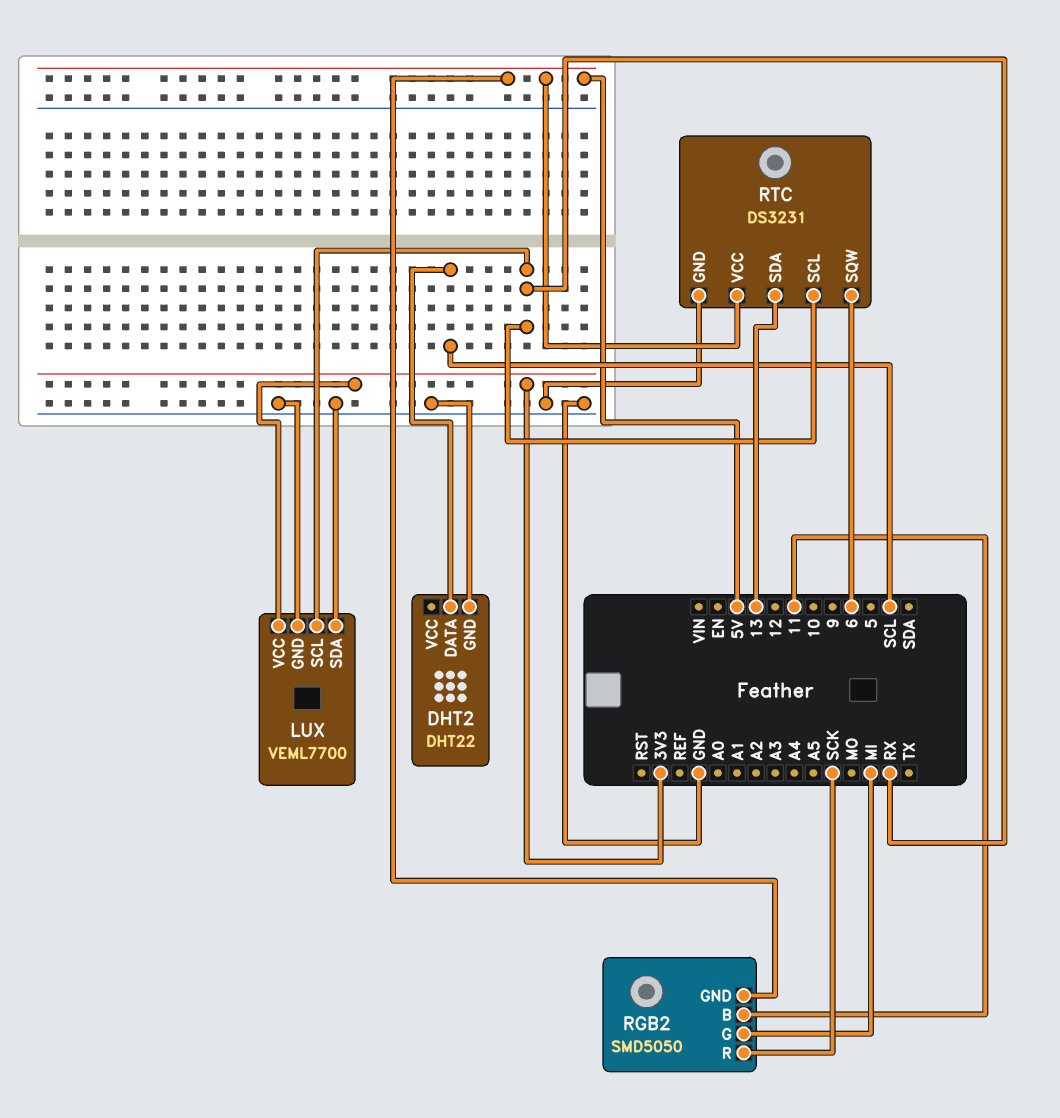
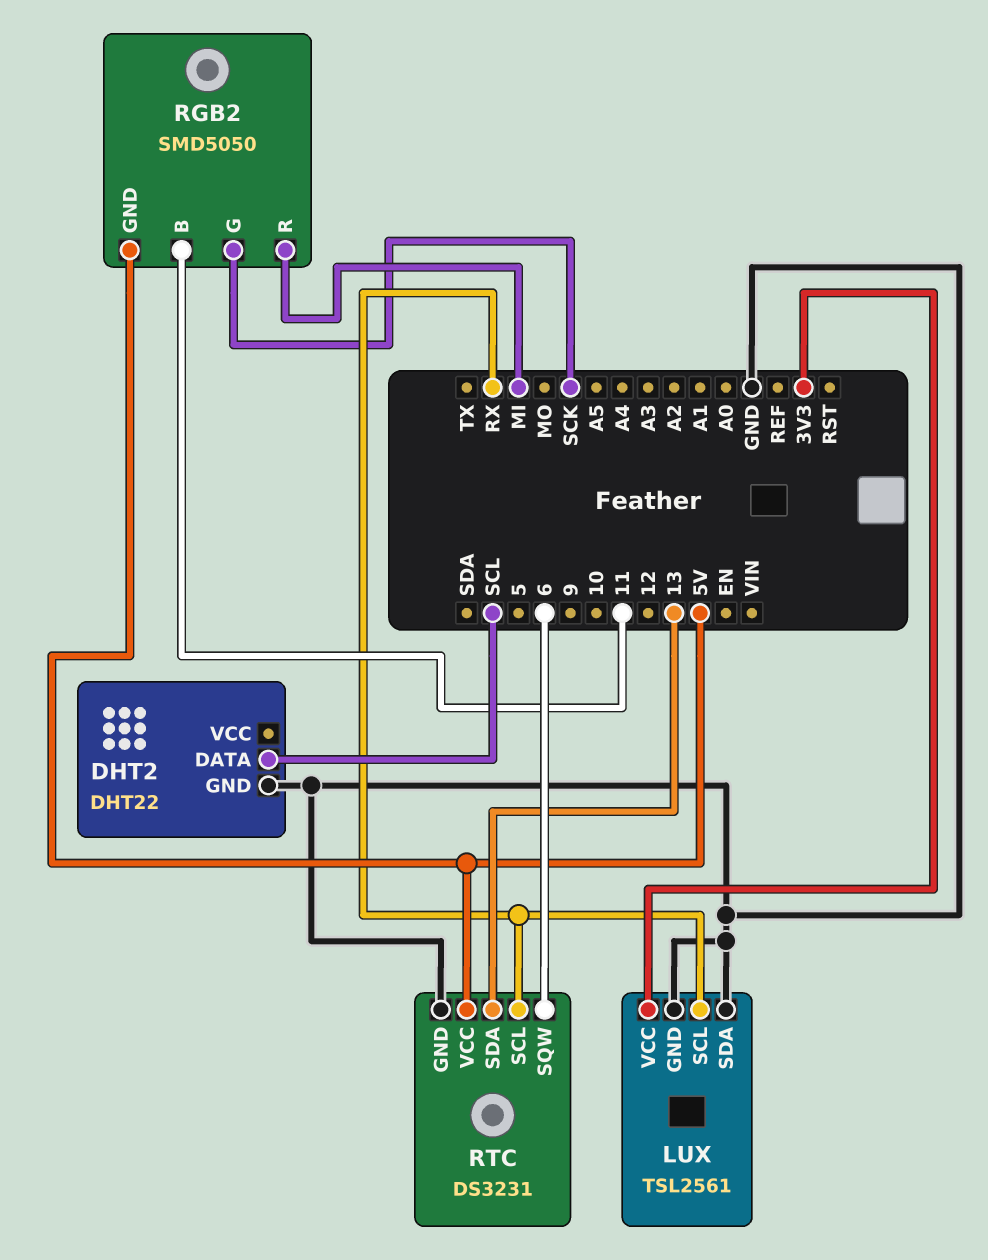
LUX: VEML7700 -> TSL2561
RGB2 pin G: MI -> SCK
RGB2 pin R: SCK -> MI

